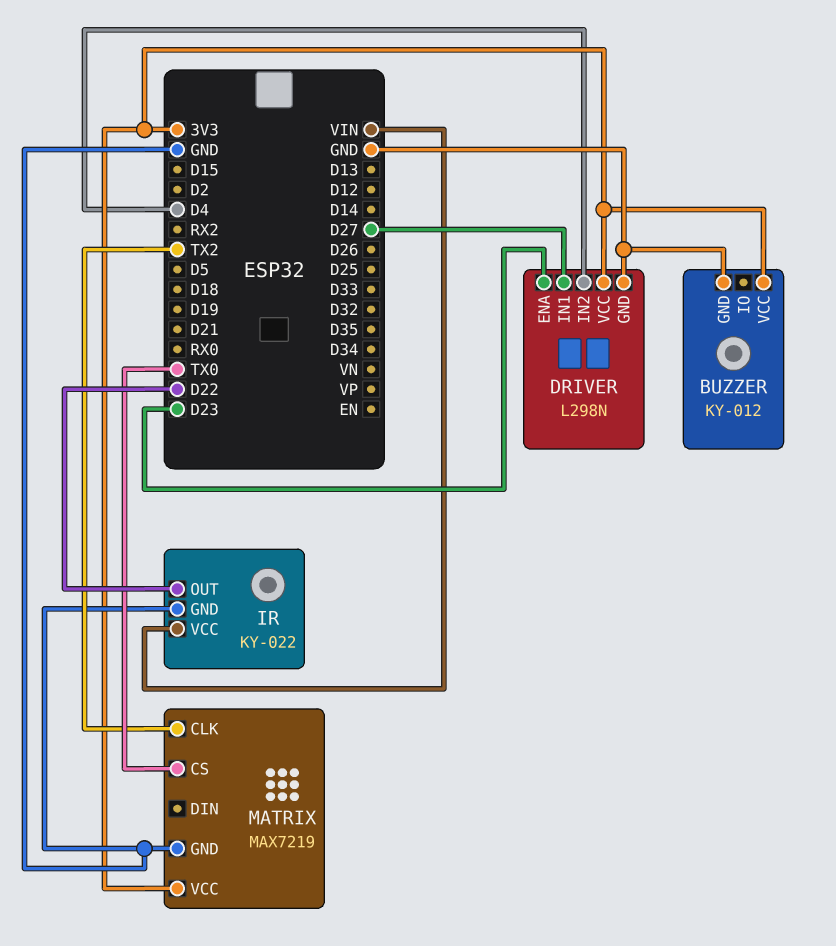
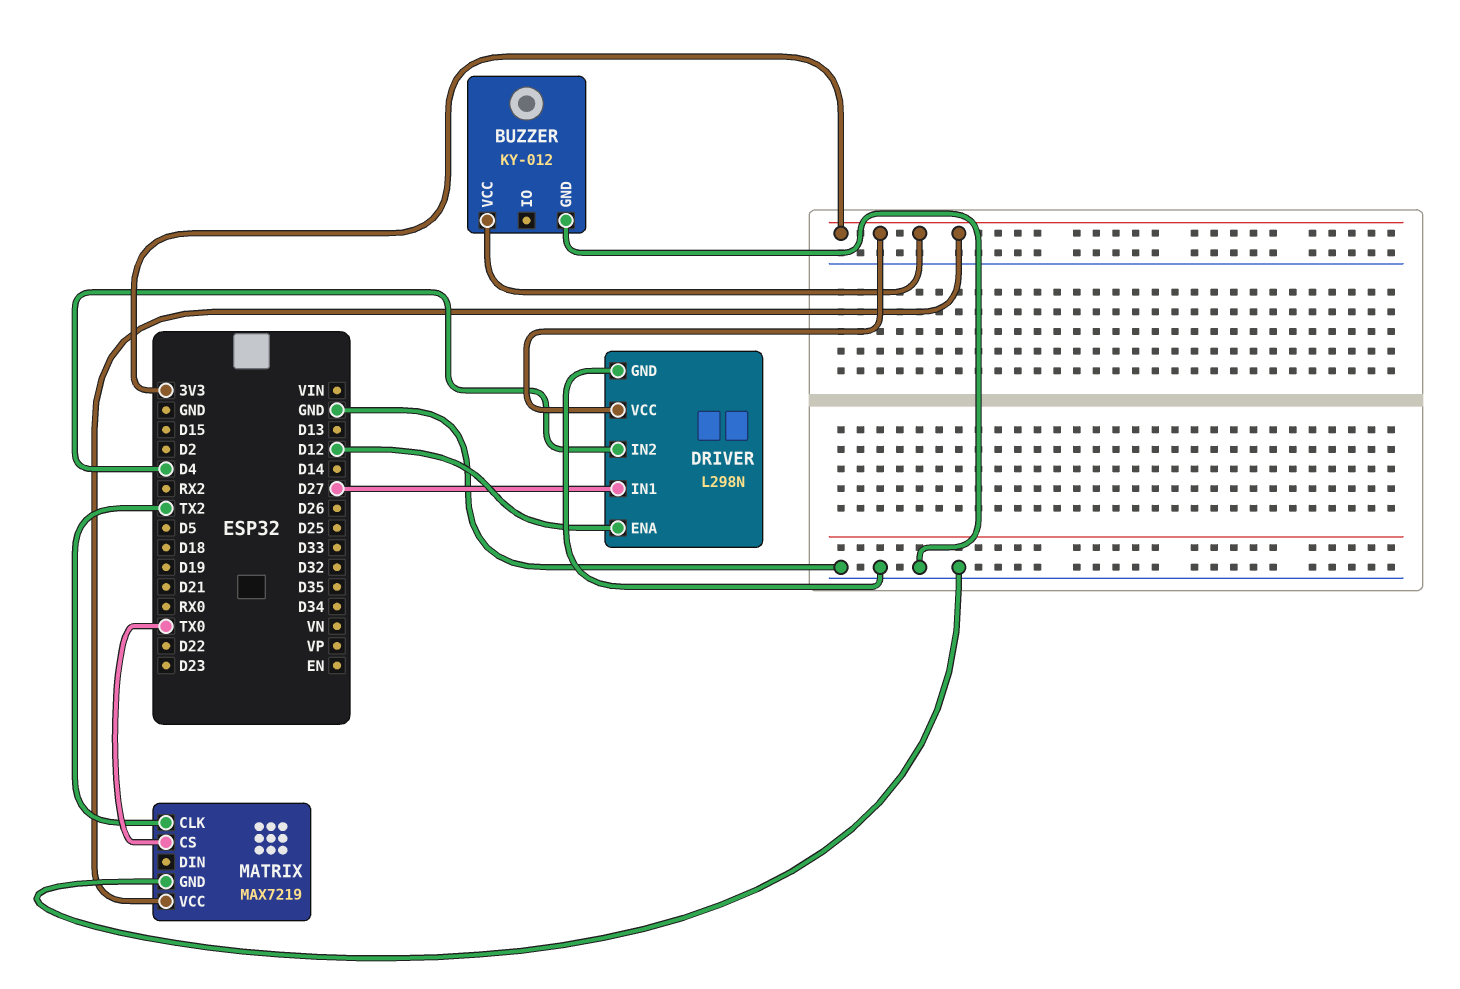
DRIVER pin ENA: D23 -> D12
IR: KY-022 -> none
IR pin GND: GND -> none
IR pin OUT: D22 -> none
IR pin VCC: VIN -> none

